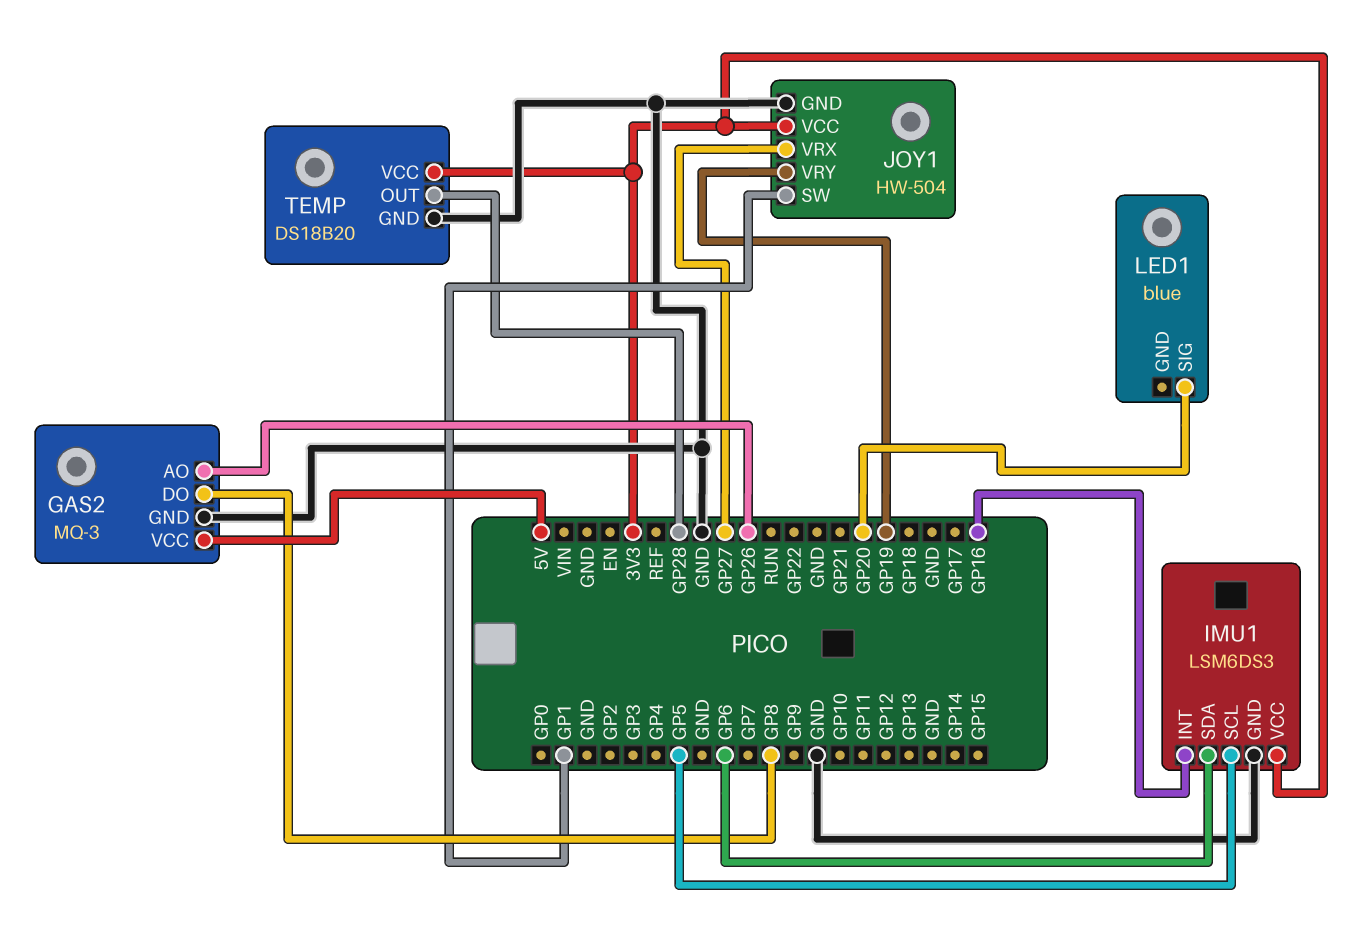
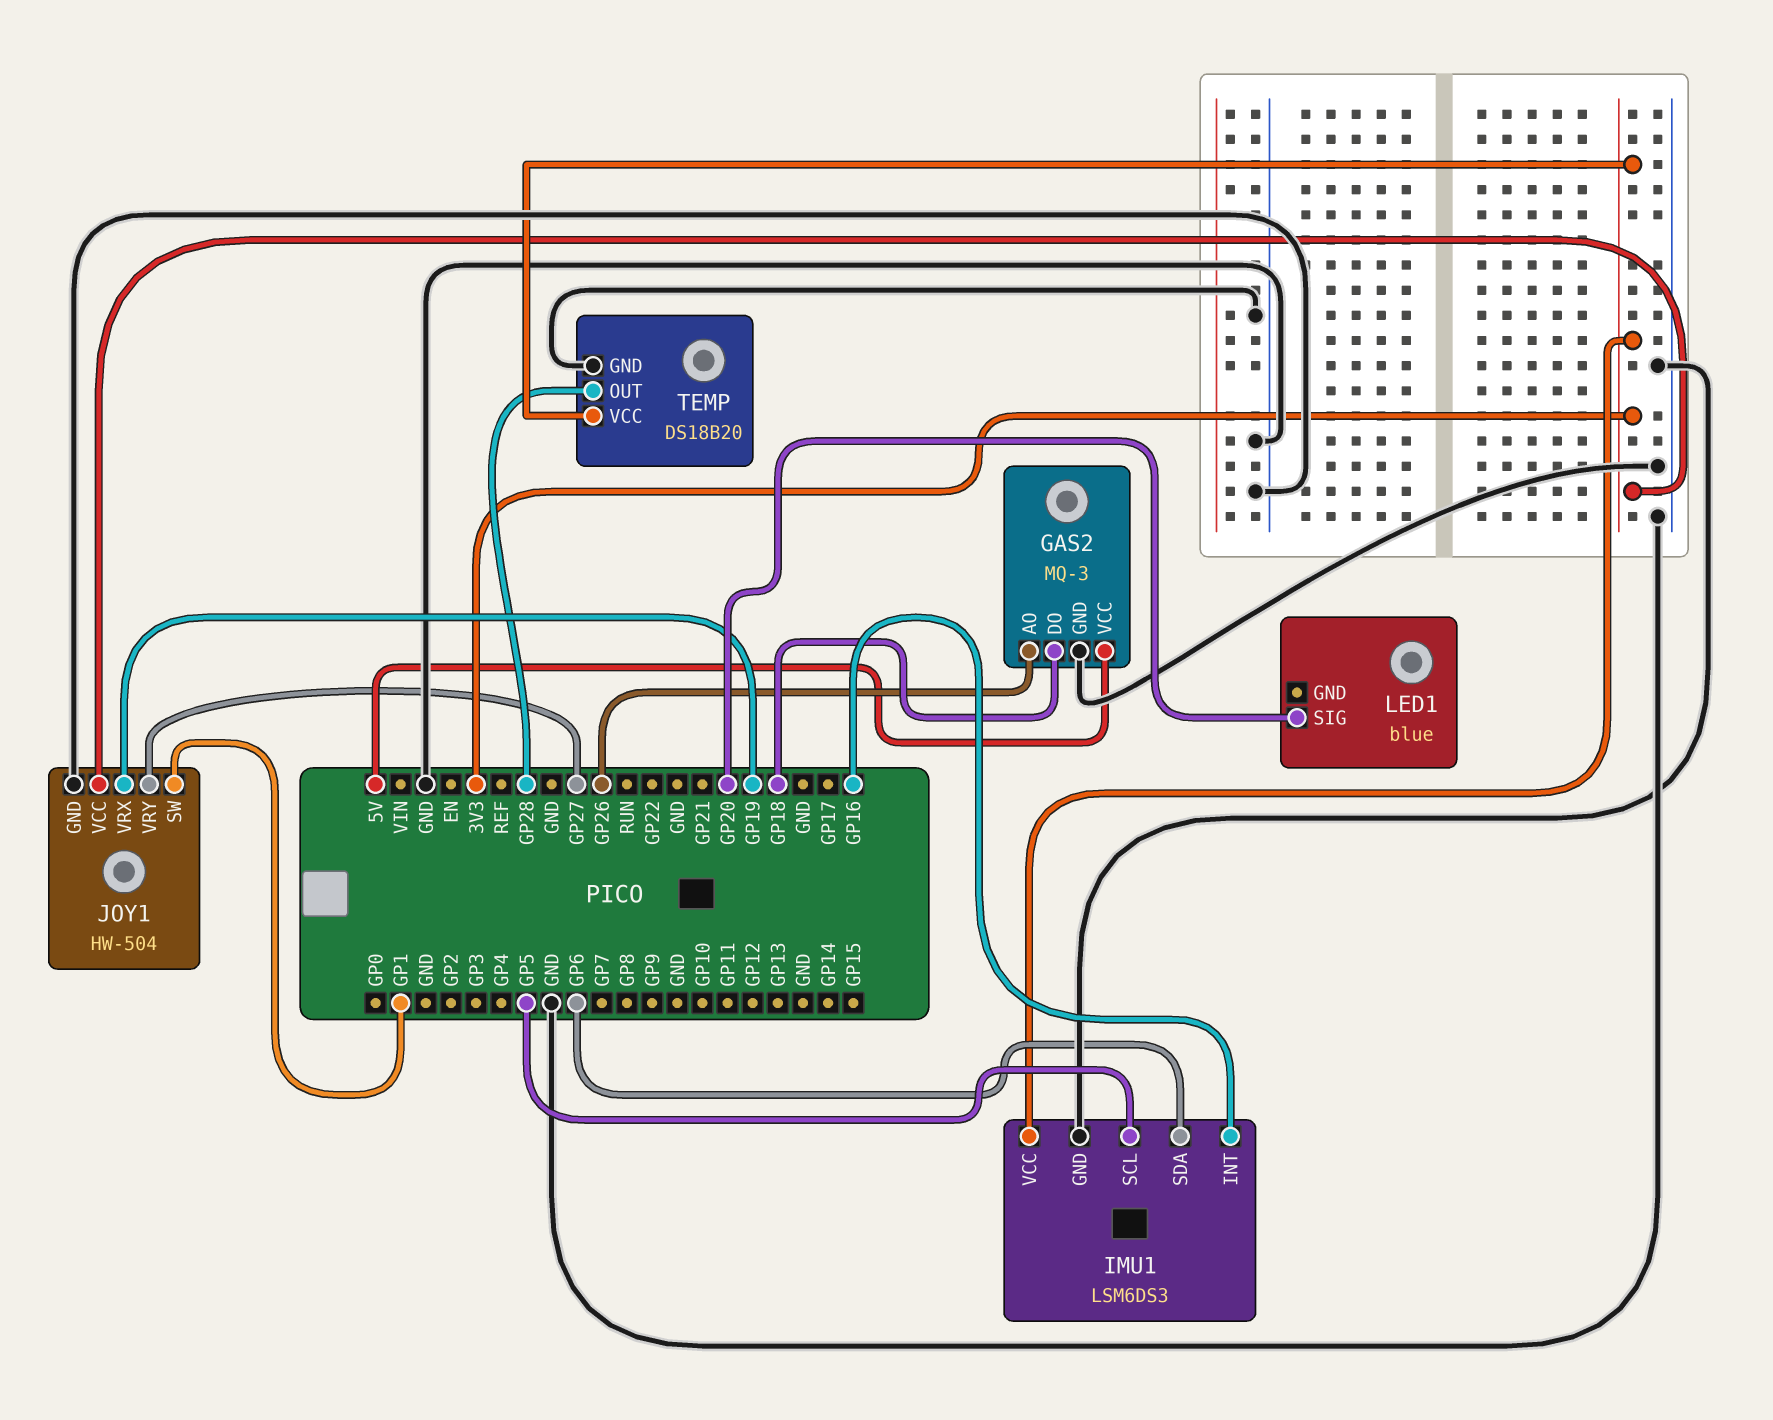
GAS2 pin DO: GP8 -> GP18
JOY1 pin VRX: GP27 -> GP19
JOY1 pin VRY: GP19 -> GP27

